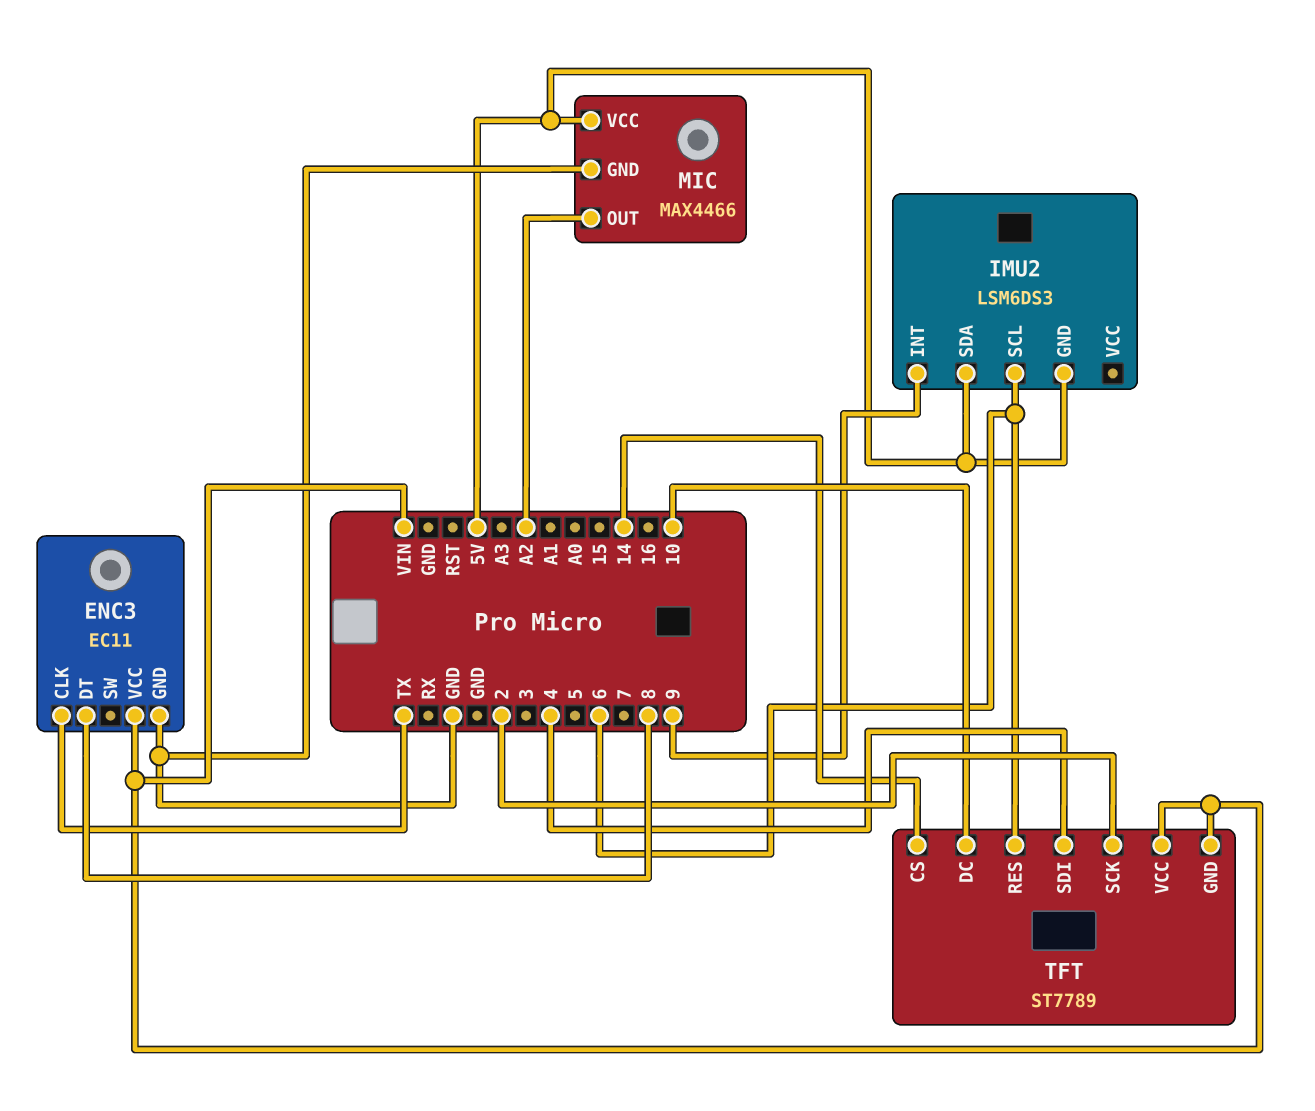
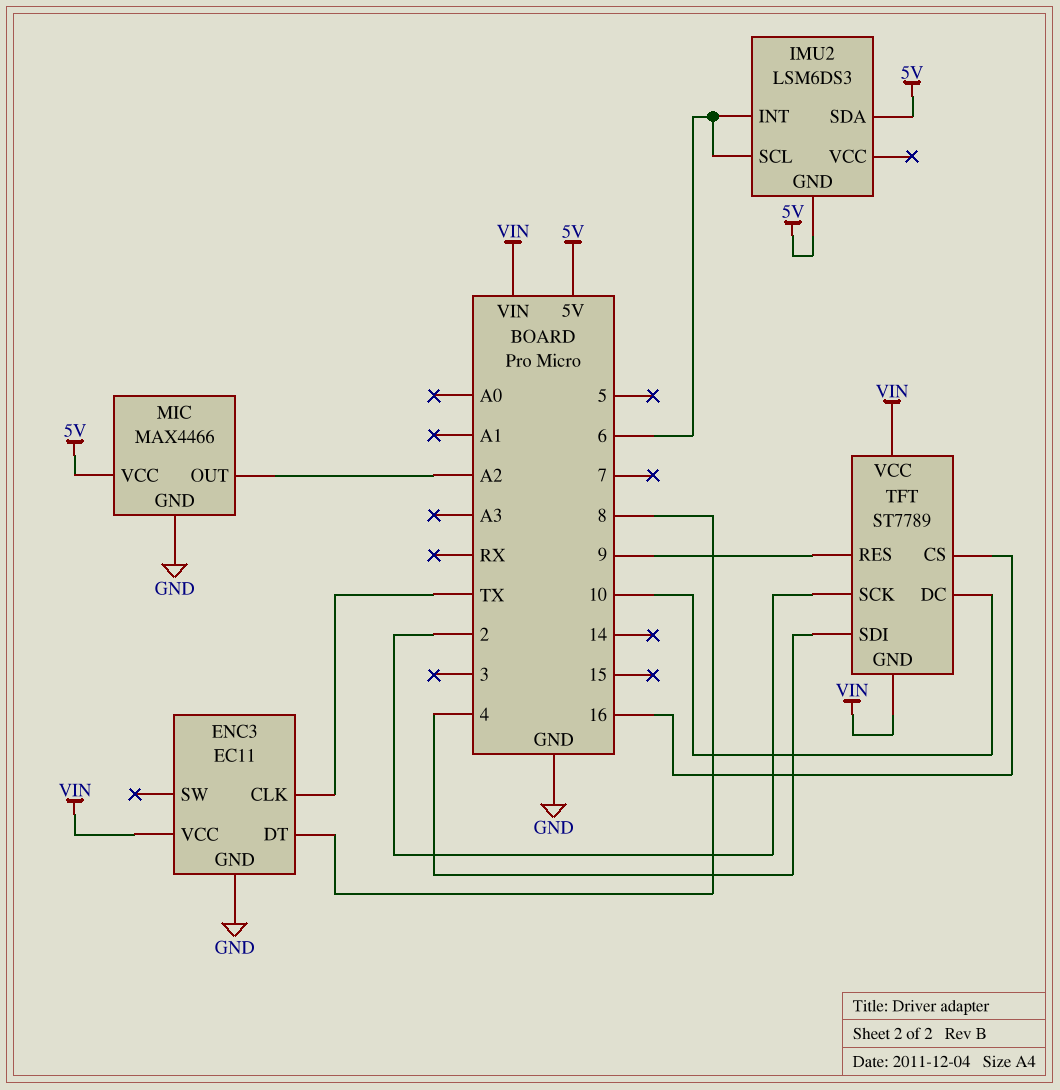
IMU2 pin INT: 9 -> 6
TFT pin CS: 14 -> 16
TFT pin RES: 6 -> 9

